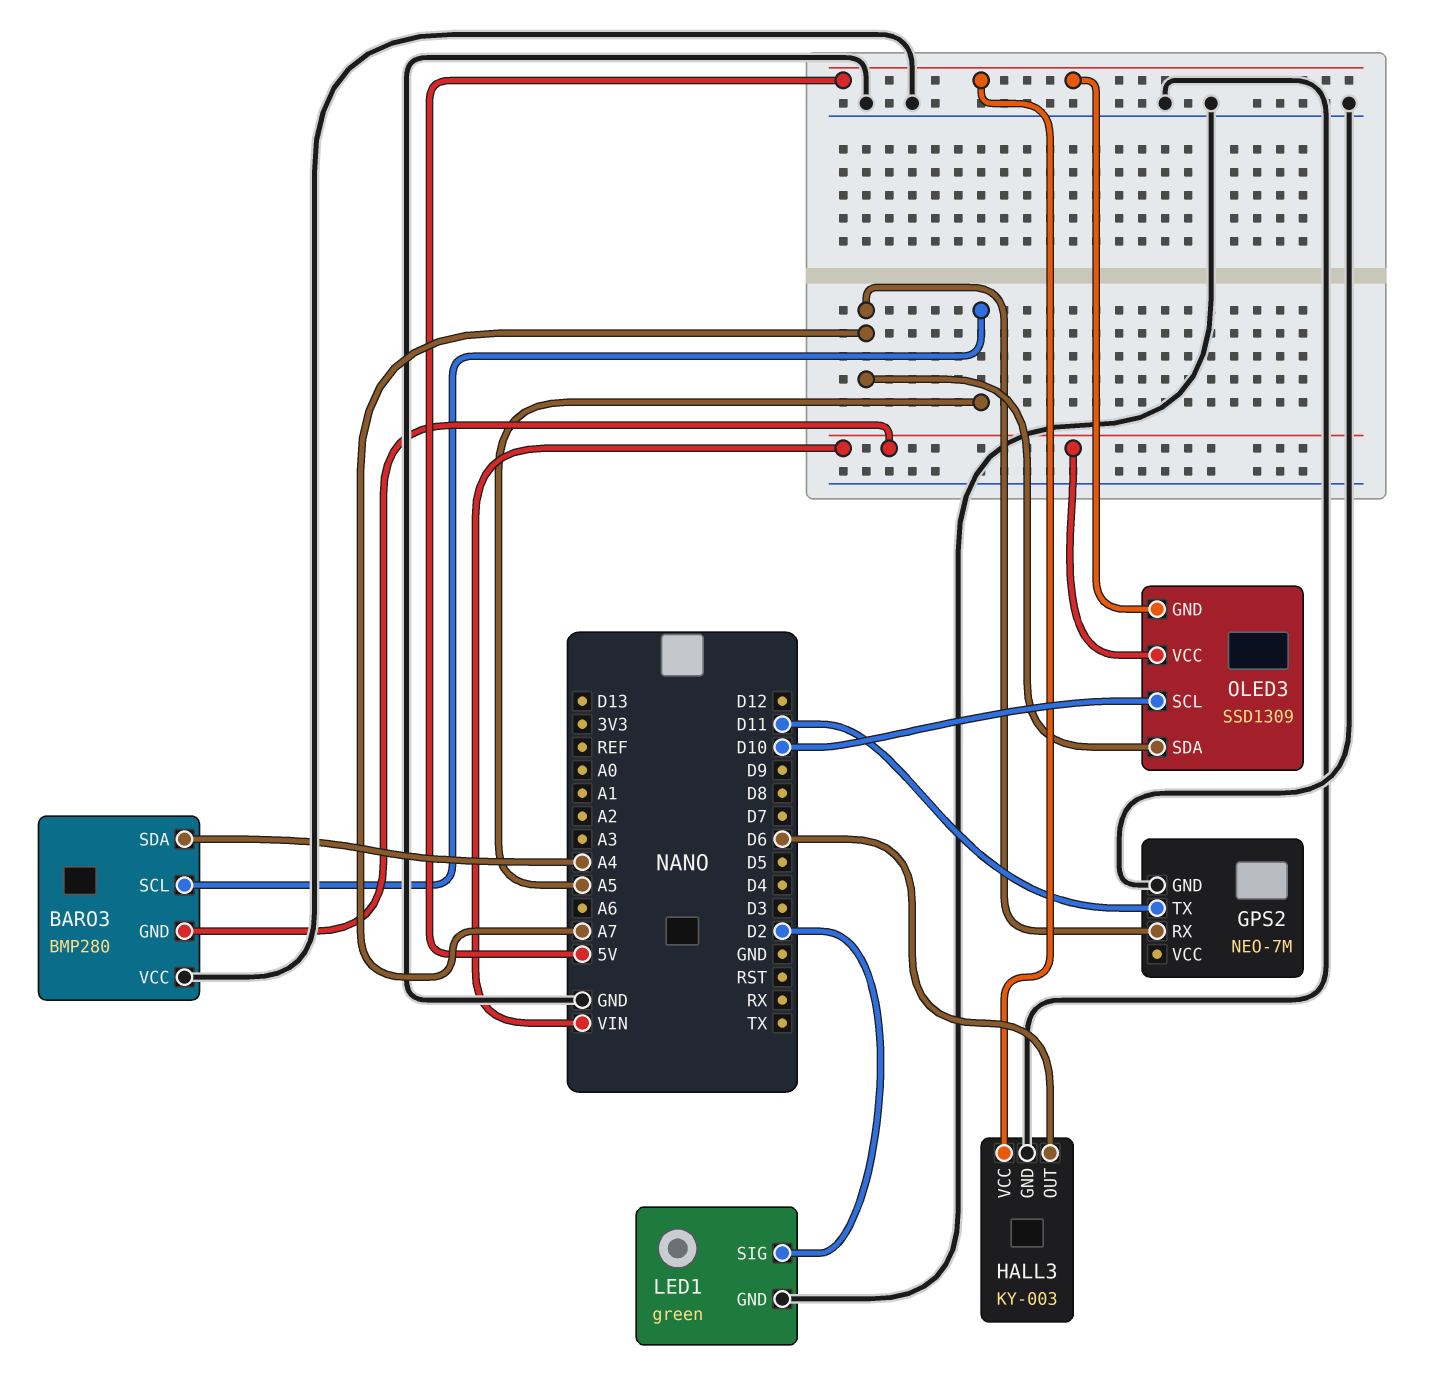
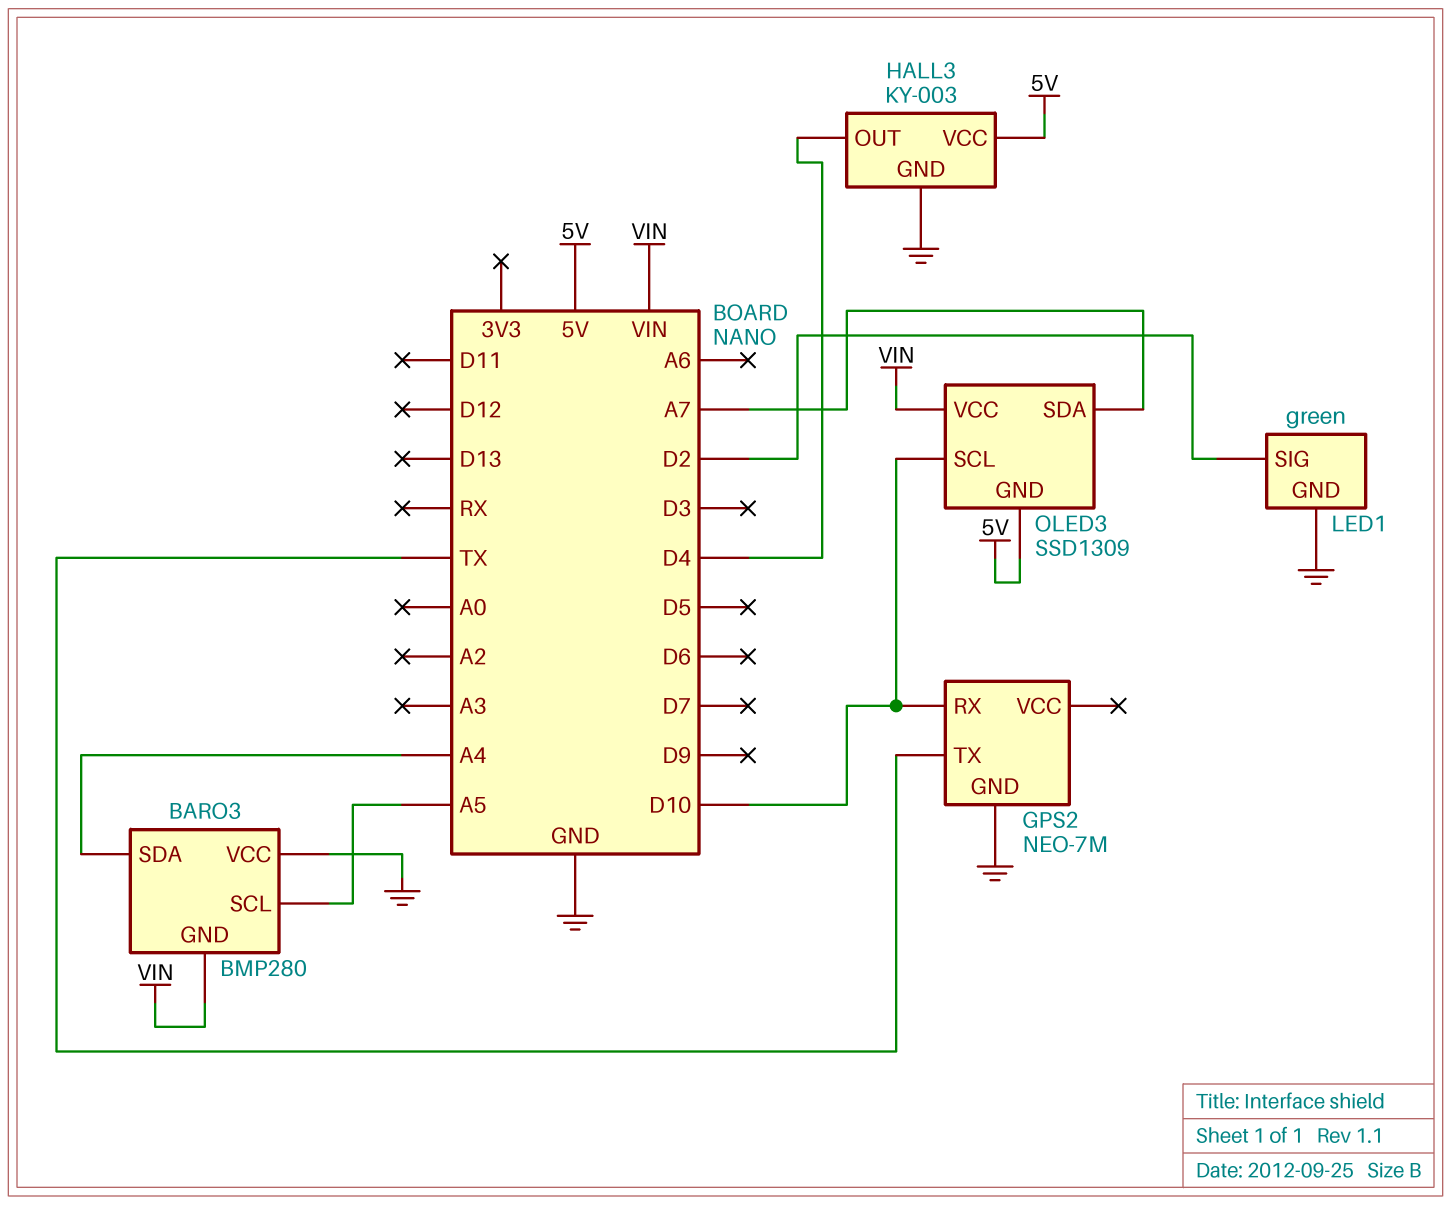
GPS2 pin RX: A7 -> D10
GPS2 pin TX: D11 -> TX
HALL3 pin OUT: D6 -> D4

